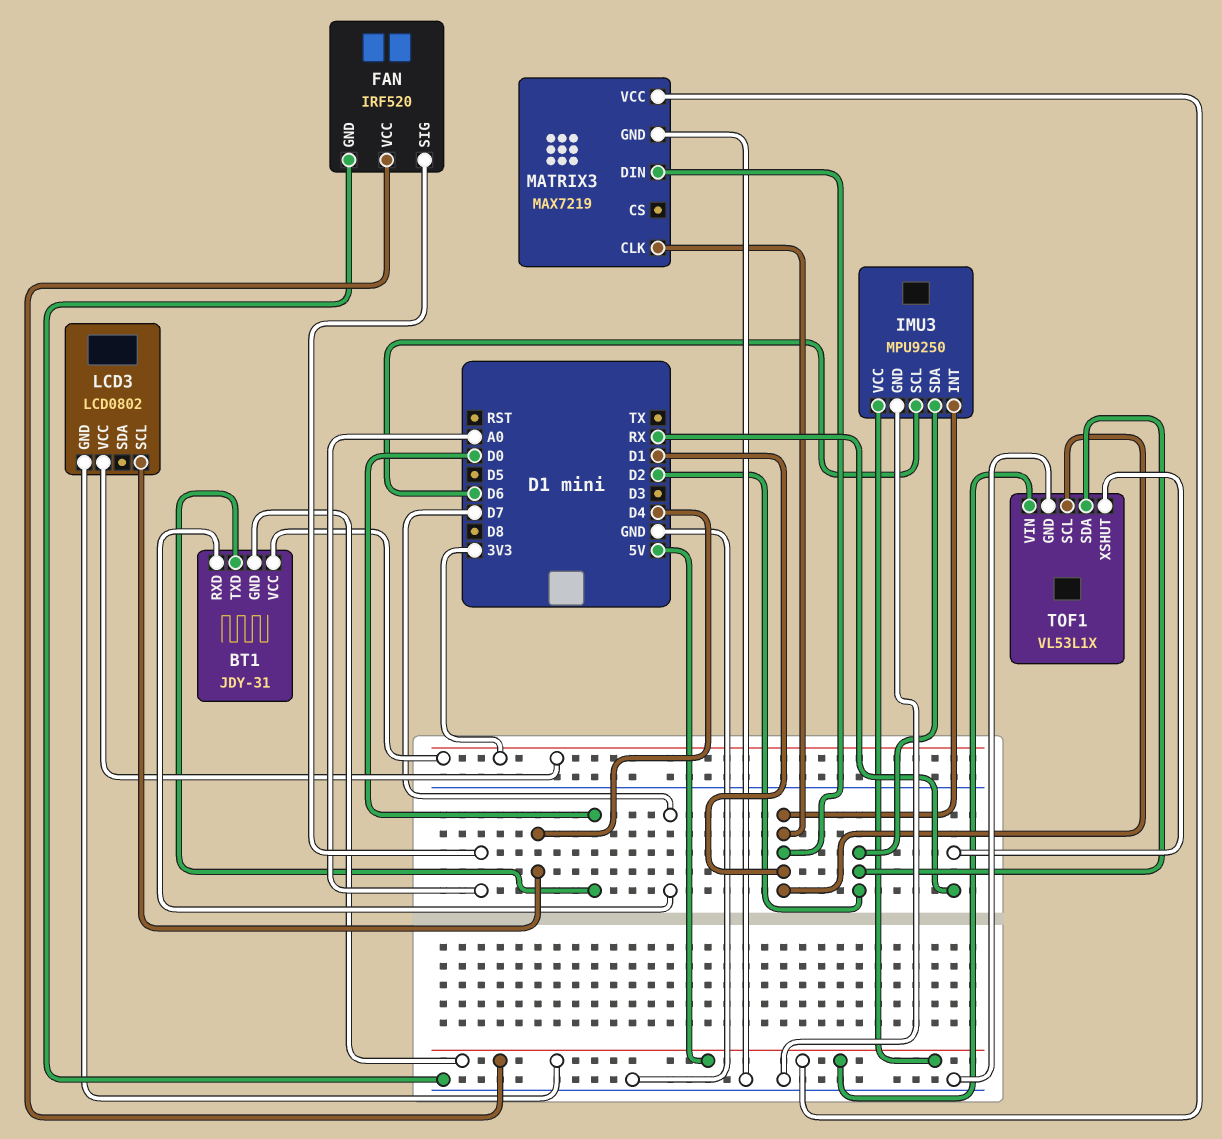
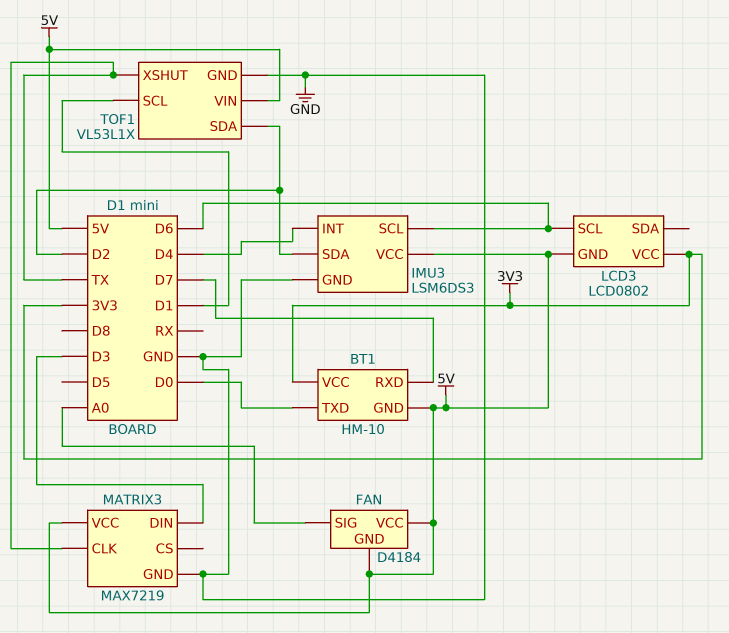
BT1: JDY-31 -> HM-10
FAN: IRF520 -> D4184
FAN pin GND: GND -> 5V
IMU3: MPU9250 -> LSM6DS3
IMU3 pin INT: D1 -> D4
LCD3 pin SCL: D4 -> D6
MATRIX3 pin CLK: D1 -> TX
MATRIX3 pin DIN: D1 -> D3
TOF1 pin XSHUT: RX -> TX

